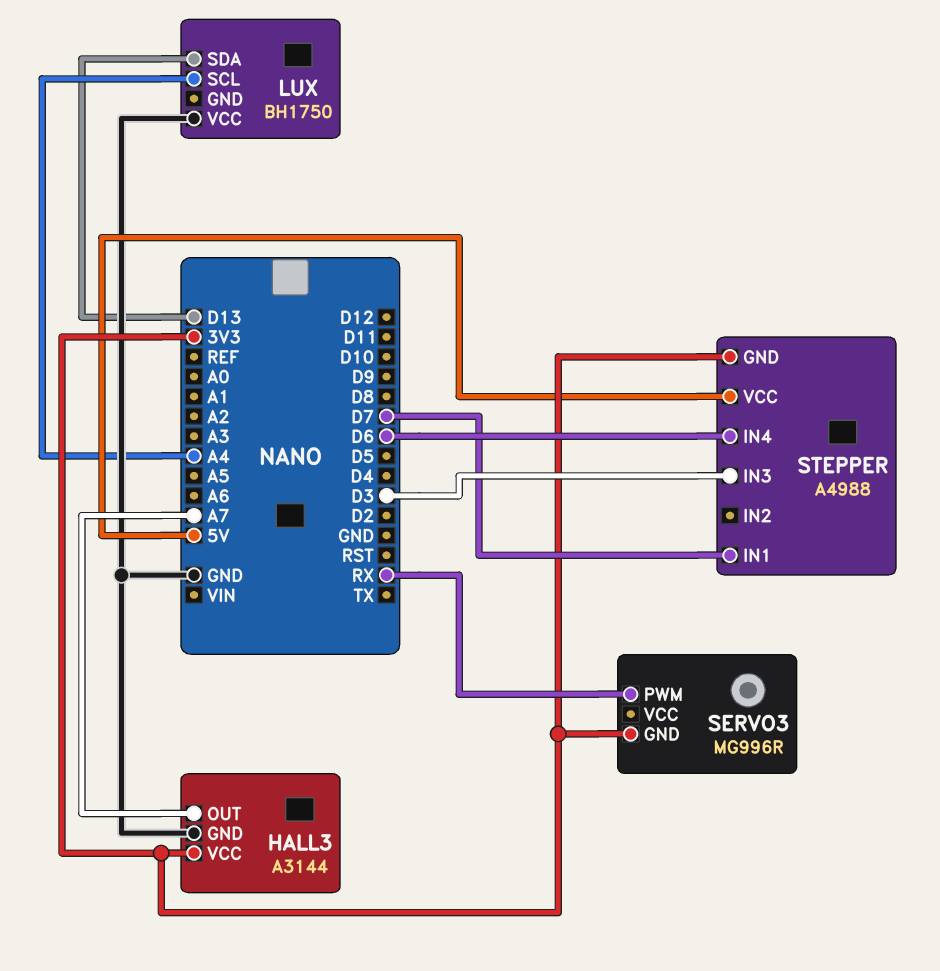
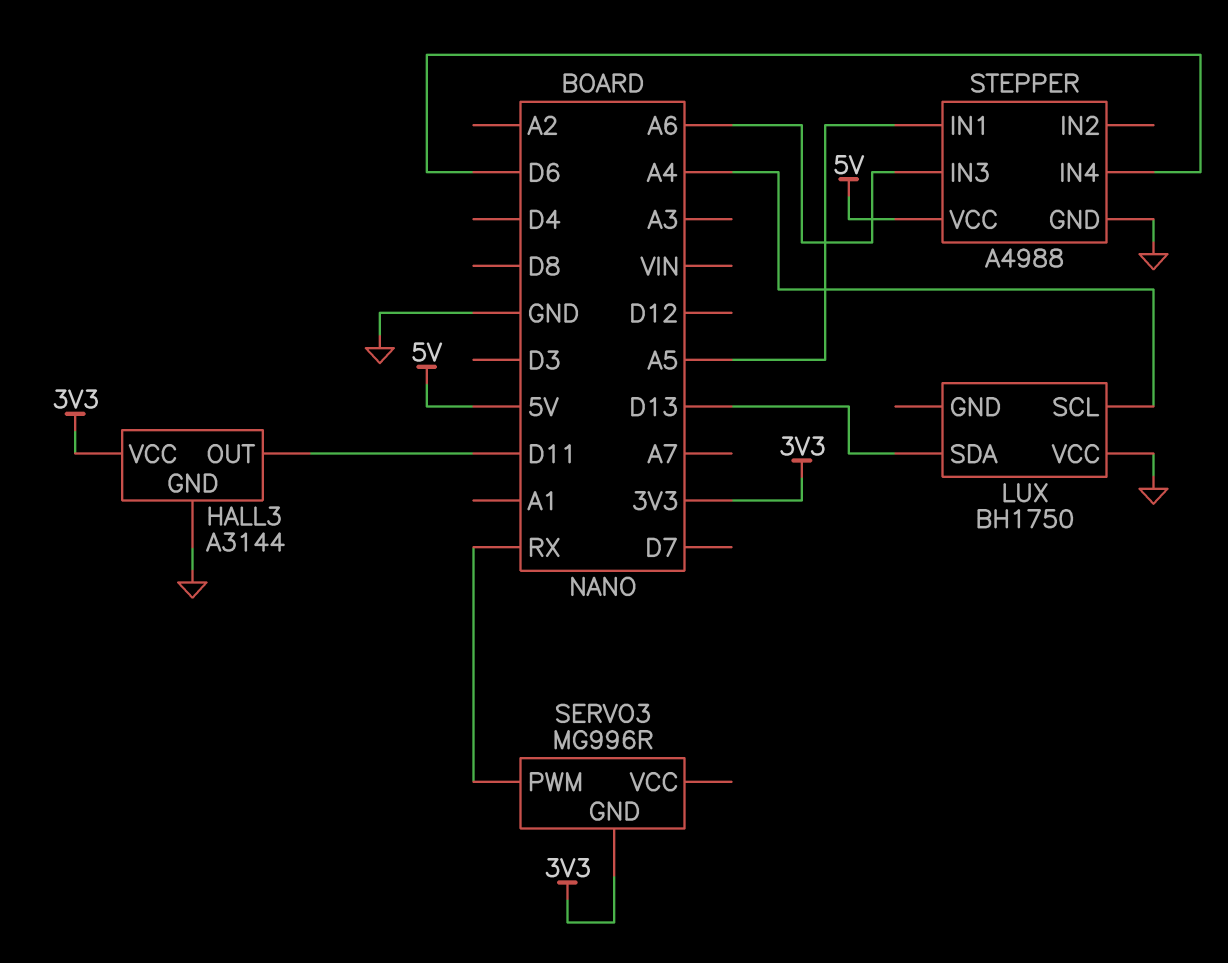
HALL3 pin OUT: A7 -> D11
STEPPER pin GND: 3V3 -> GND
STEPPER pin IN1: D7 -> A5
STEPPER pin IN3: D3 -> A6

